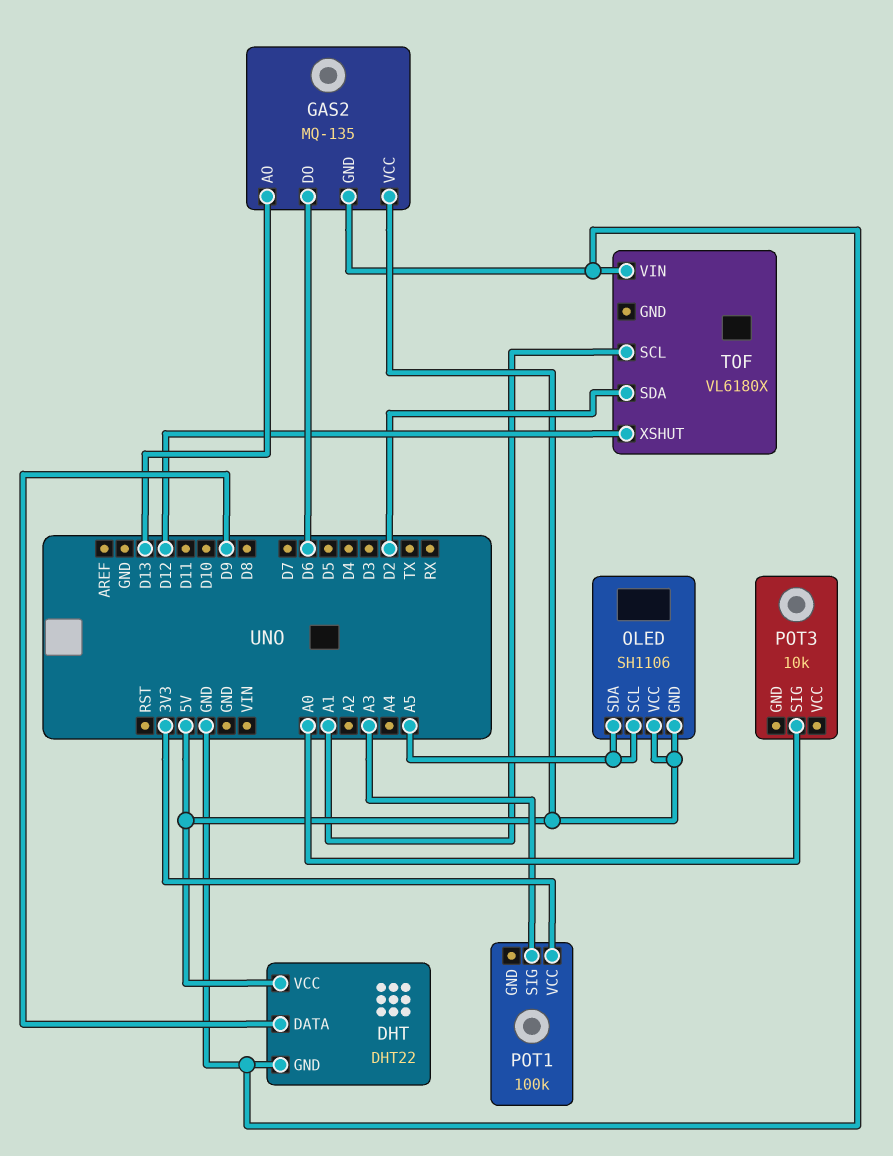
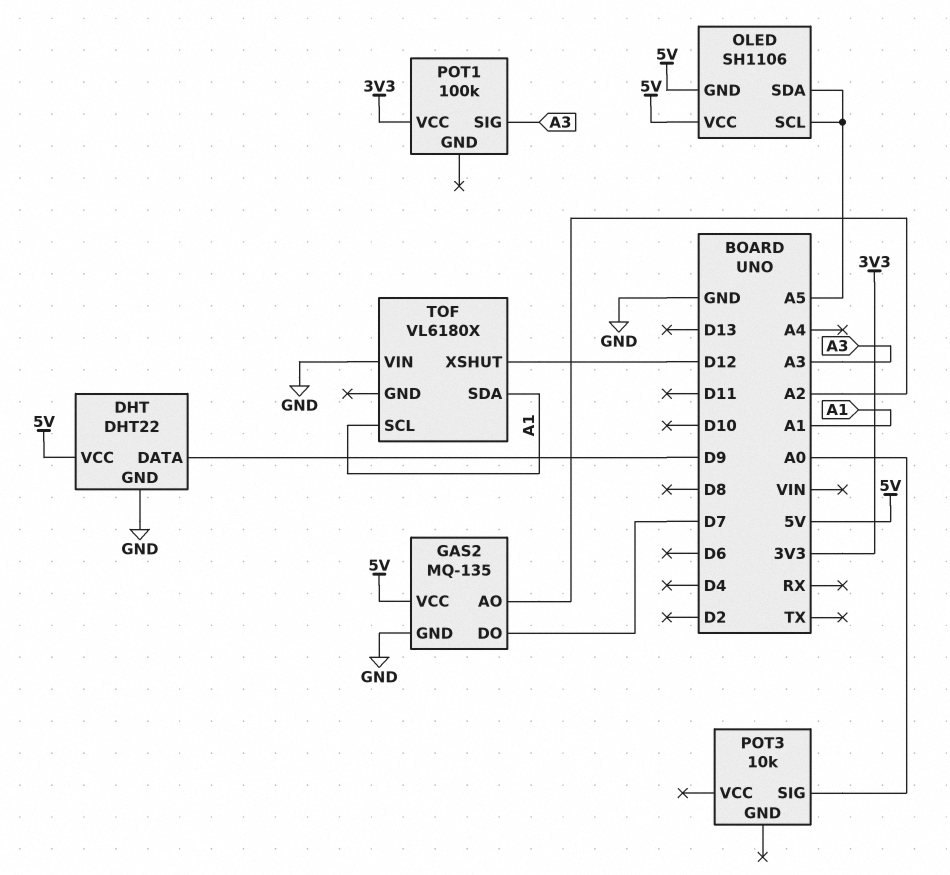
GAS2 pin AO: D13 -> A2
GAS2 pin DO: D6 -> D7
TOF pin SDA: D2 -> A1

